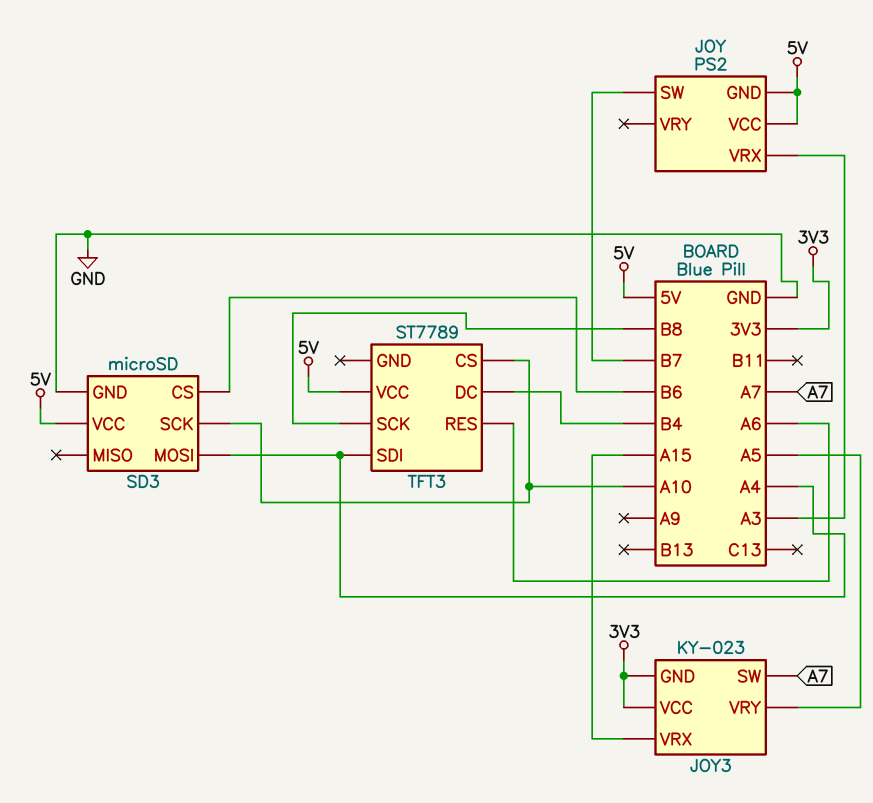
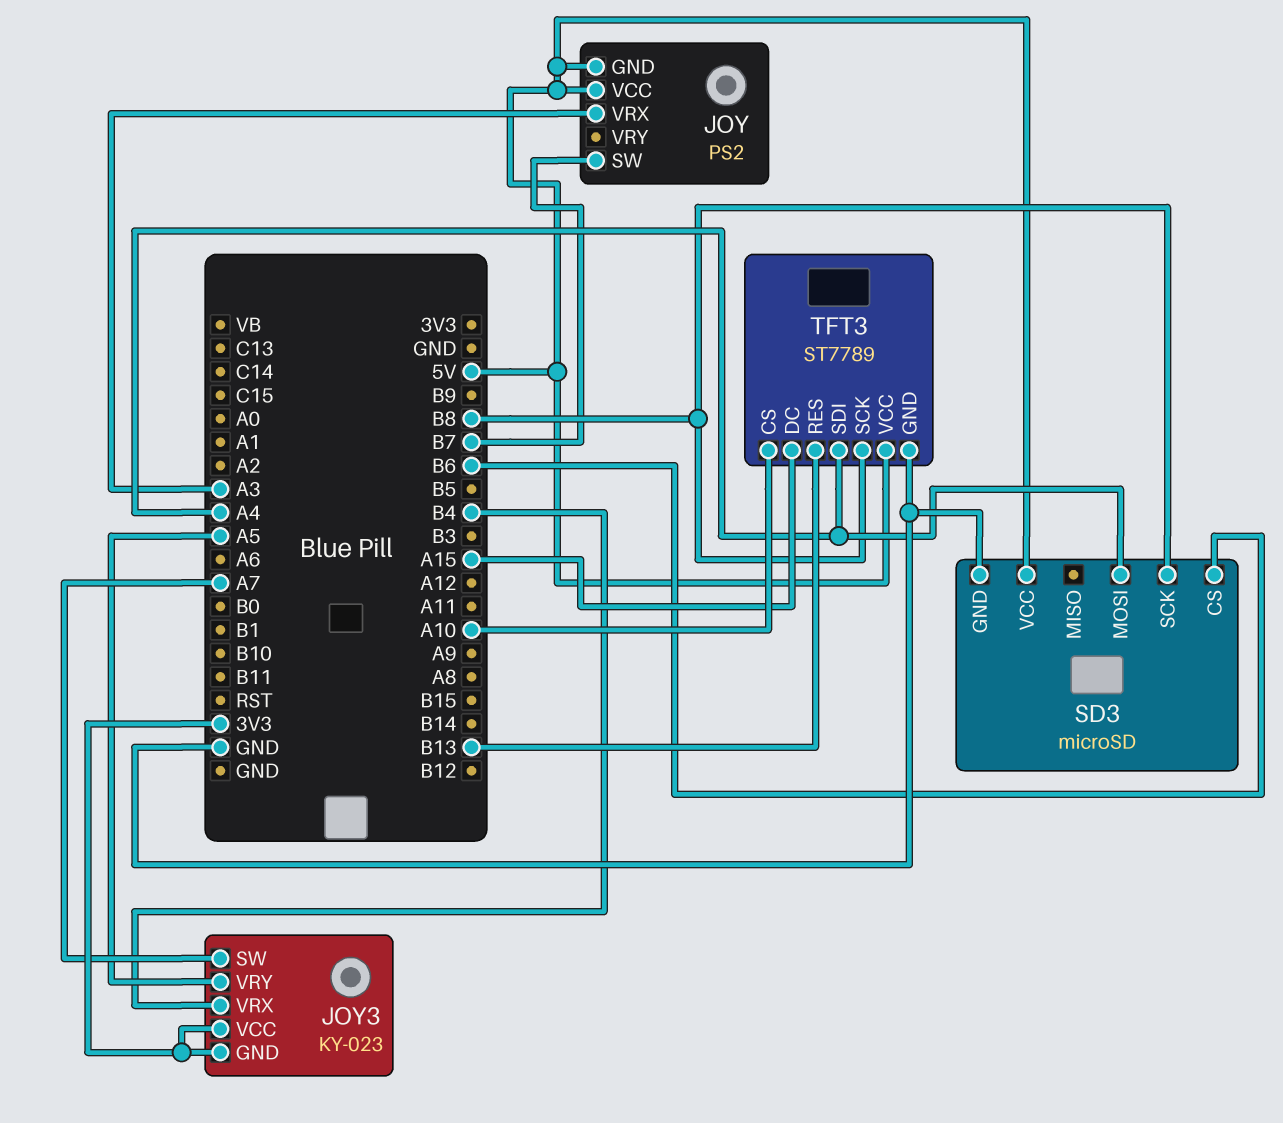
JOY3 pin VRX: A15 -> B4
SD3 pin SCK: A10 -> B8
TFT3 pin DC: B4 -> A15
TFT3 pin GND: none -> GND
TFT3 pin RES: A6 -> B13

